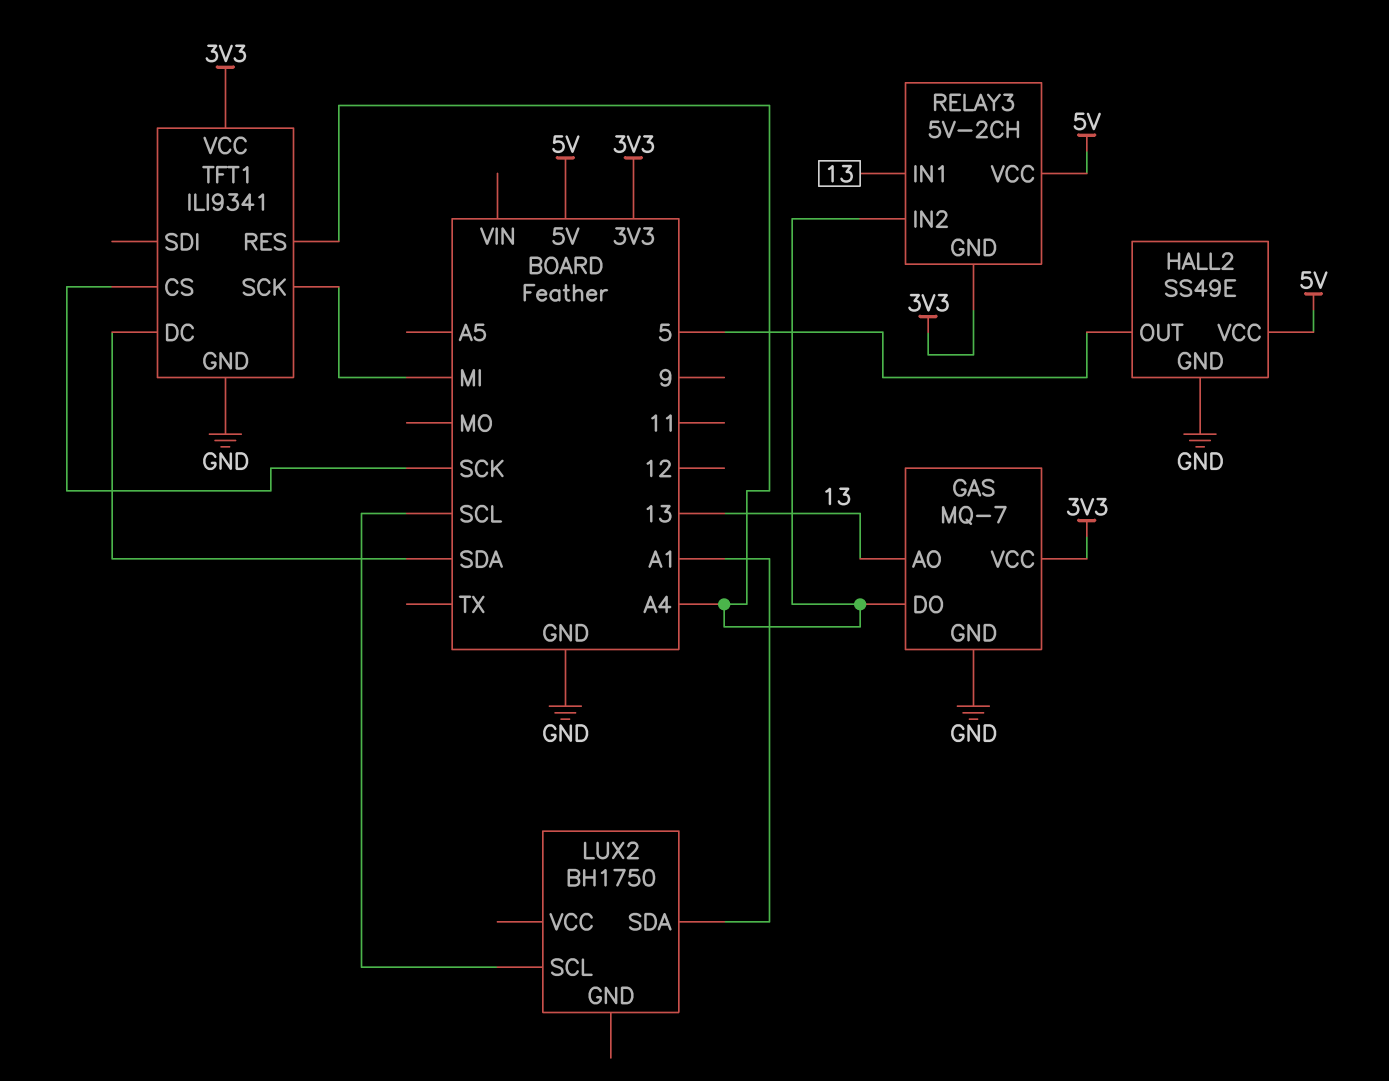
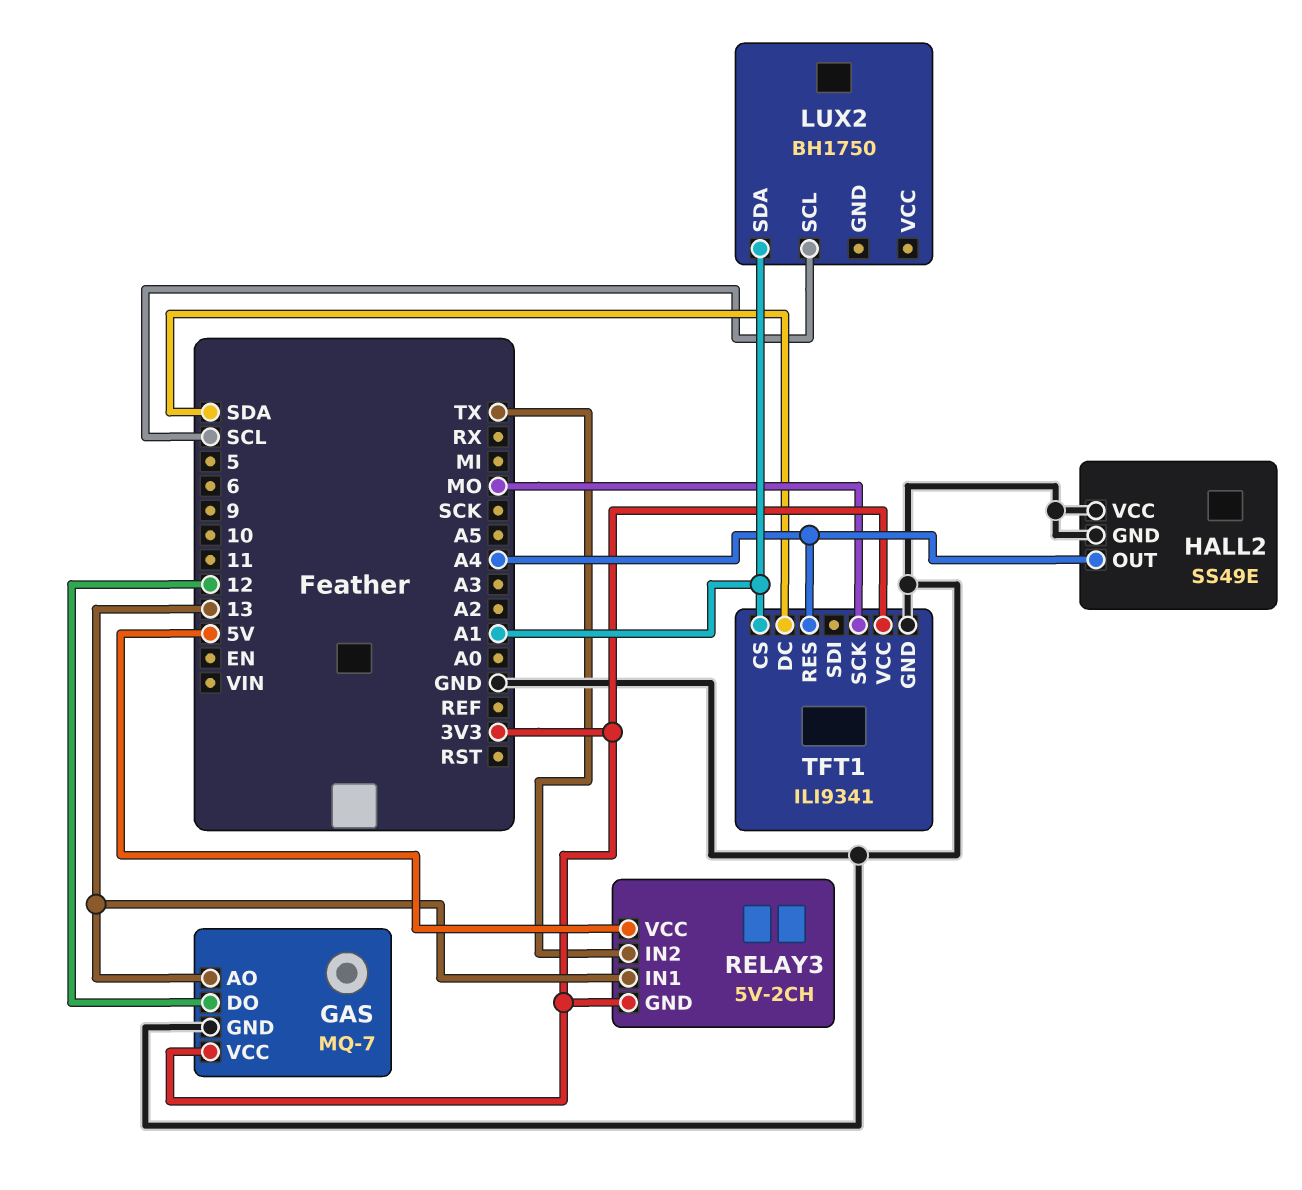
GAS pin DO: A4 -> 12
HALL2 pin OUT: 5 -> A4
HALL2 pin VCC: 5V -> GND
RELAY3 pin IN2: A4 -> TX
TFT1 pin CS: SCK -> A1
TFT1 pin SCK: MI -> MO

